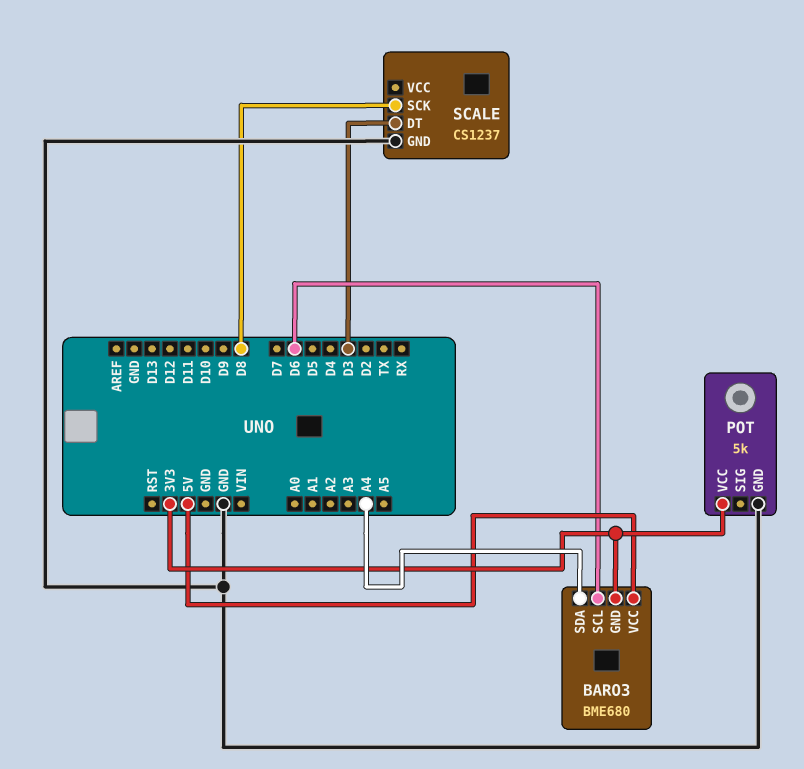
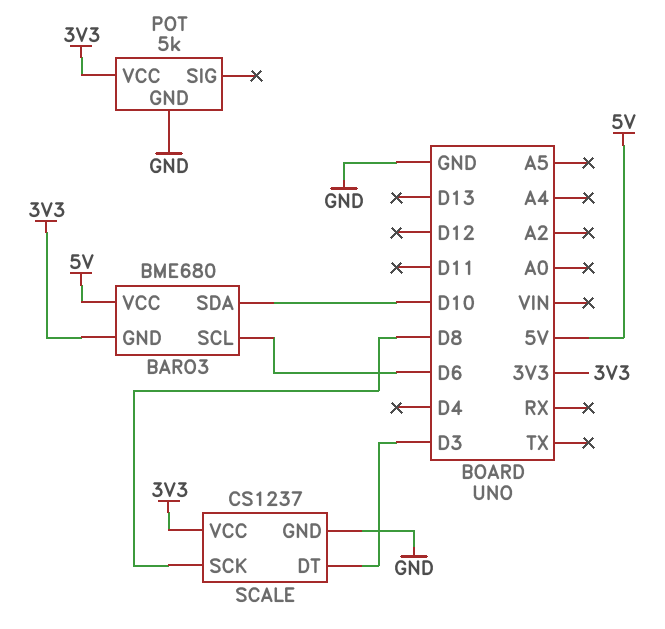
BARO3 pin SDA: A4 -> D10
SCALE pin VCC: none -> 3V3

